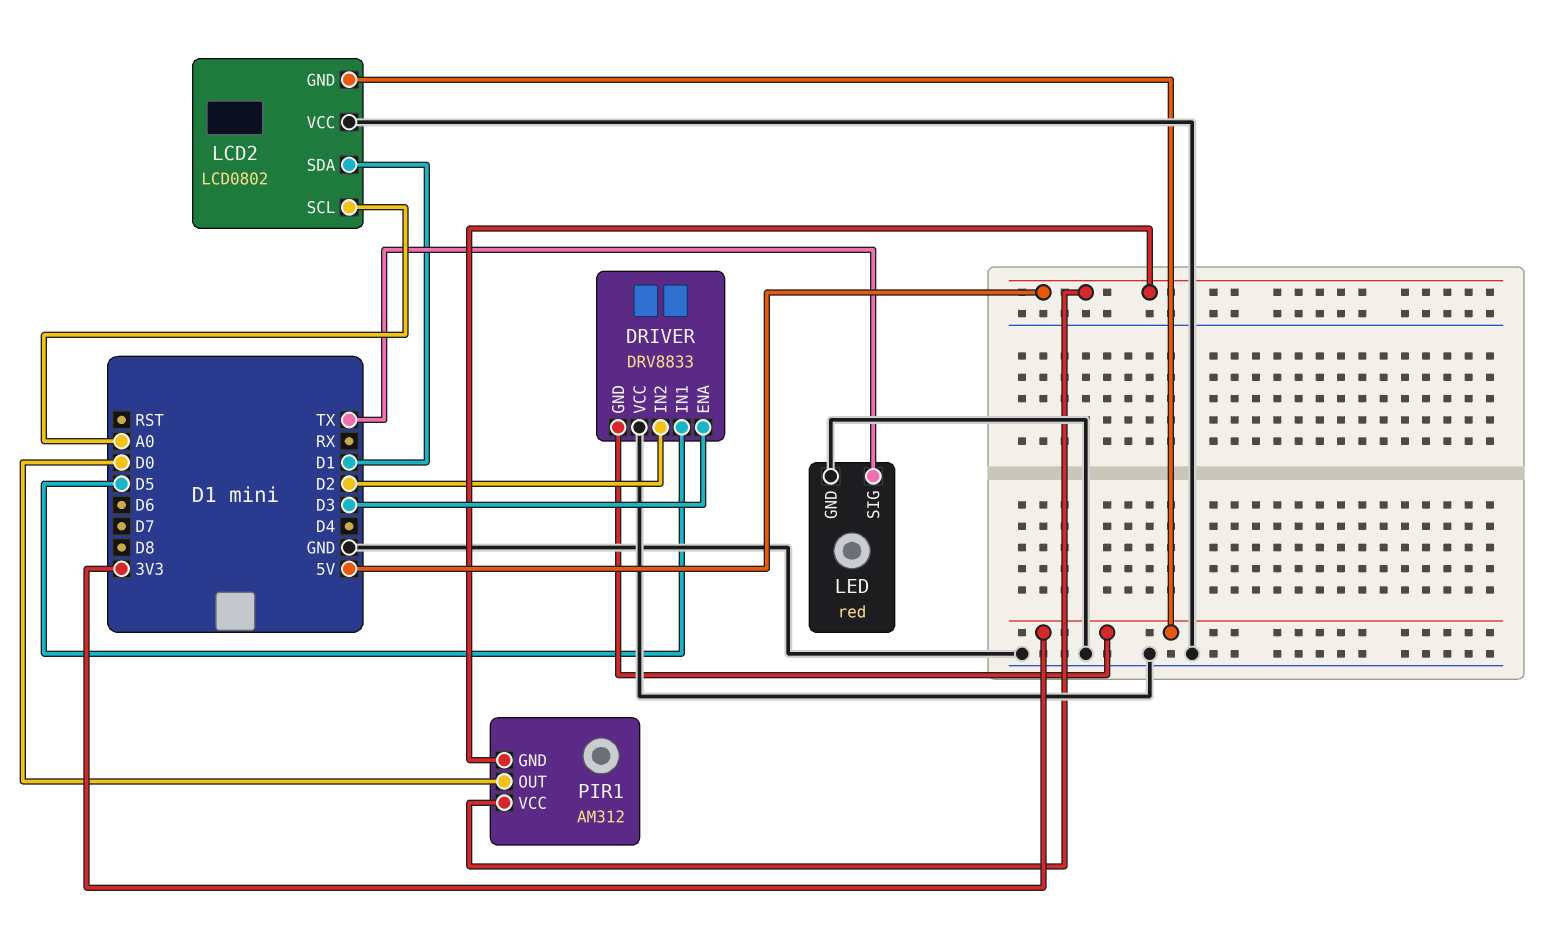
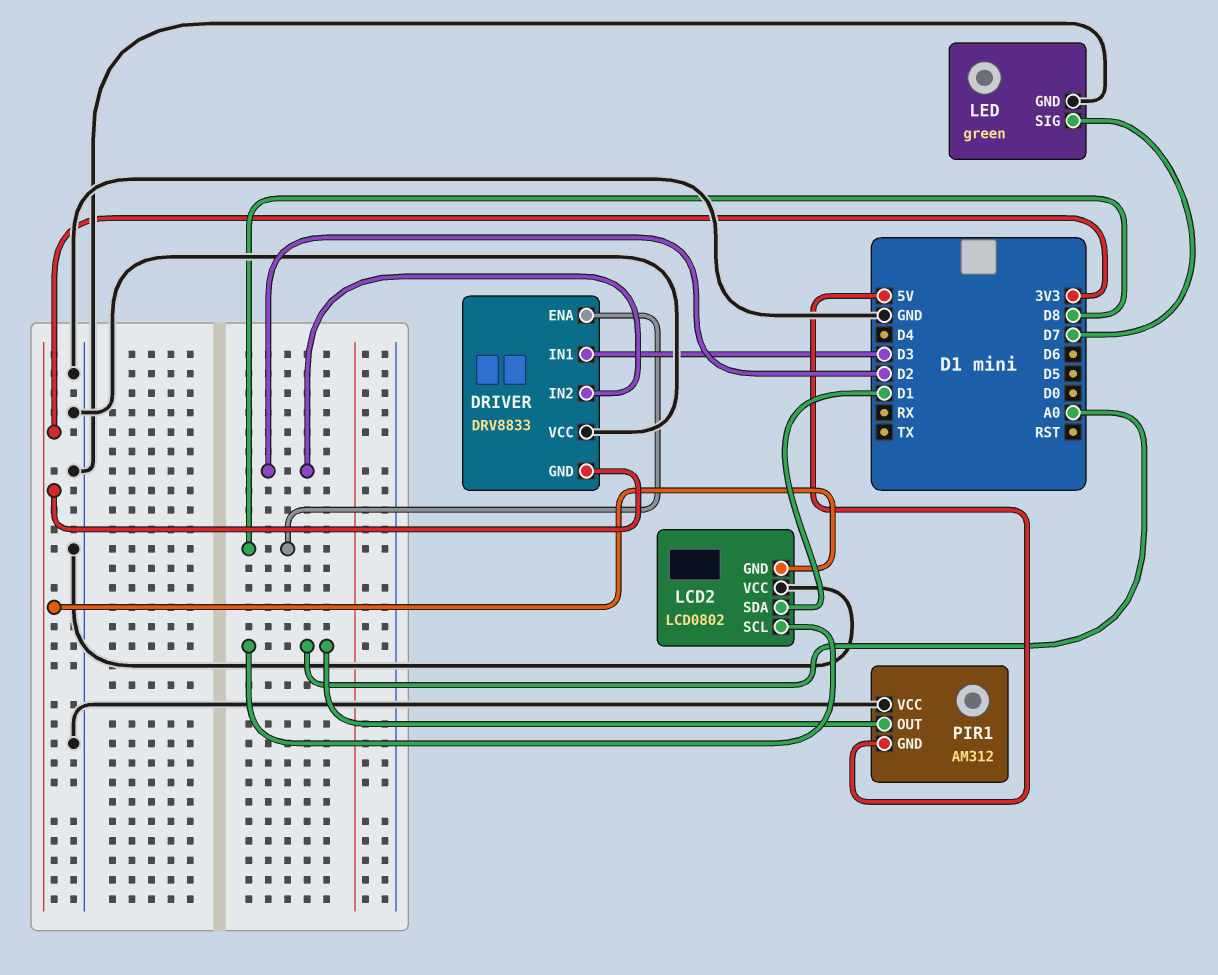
DRIVER pin ENA: D3 -> D8
DRIVER pin IN1: D5 -> D3
LED: red -> green
LED pin SIG: TX -> D7
PIR1 pin OUT: D0 -> A0
PIR1 pin VCC: 5V -> GND

